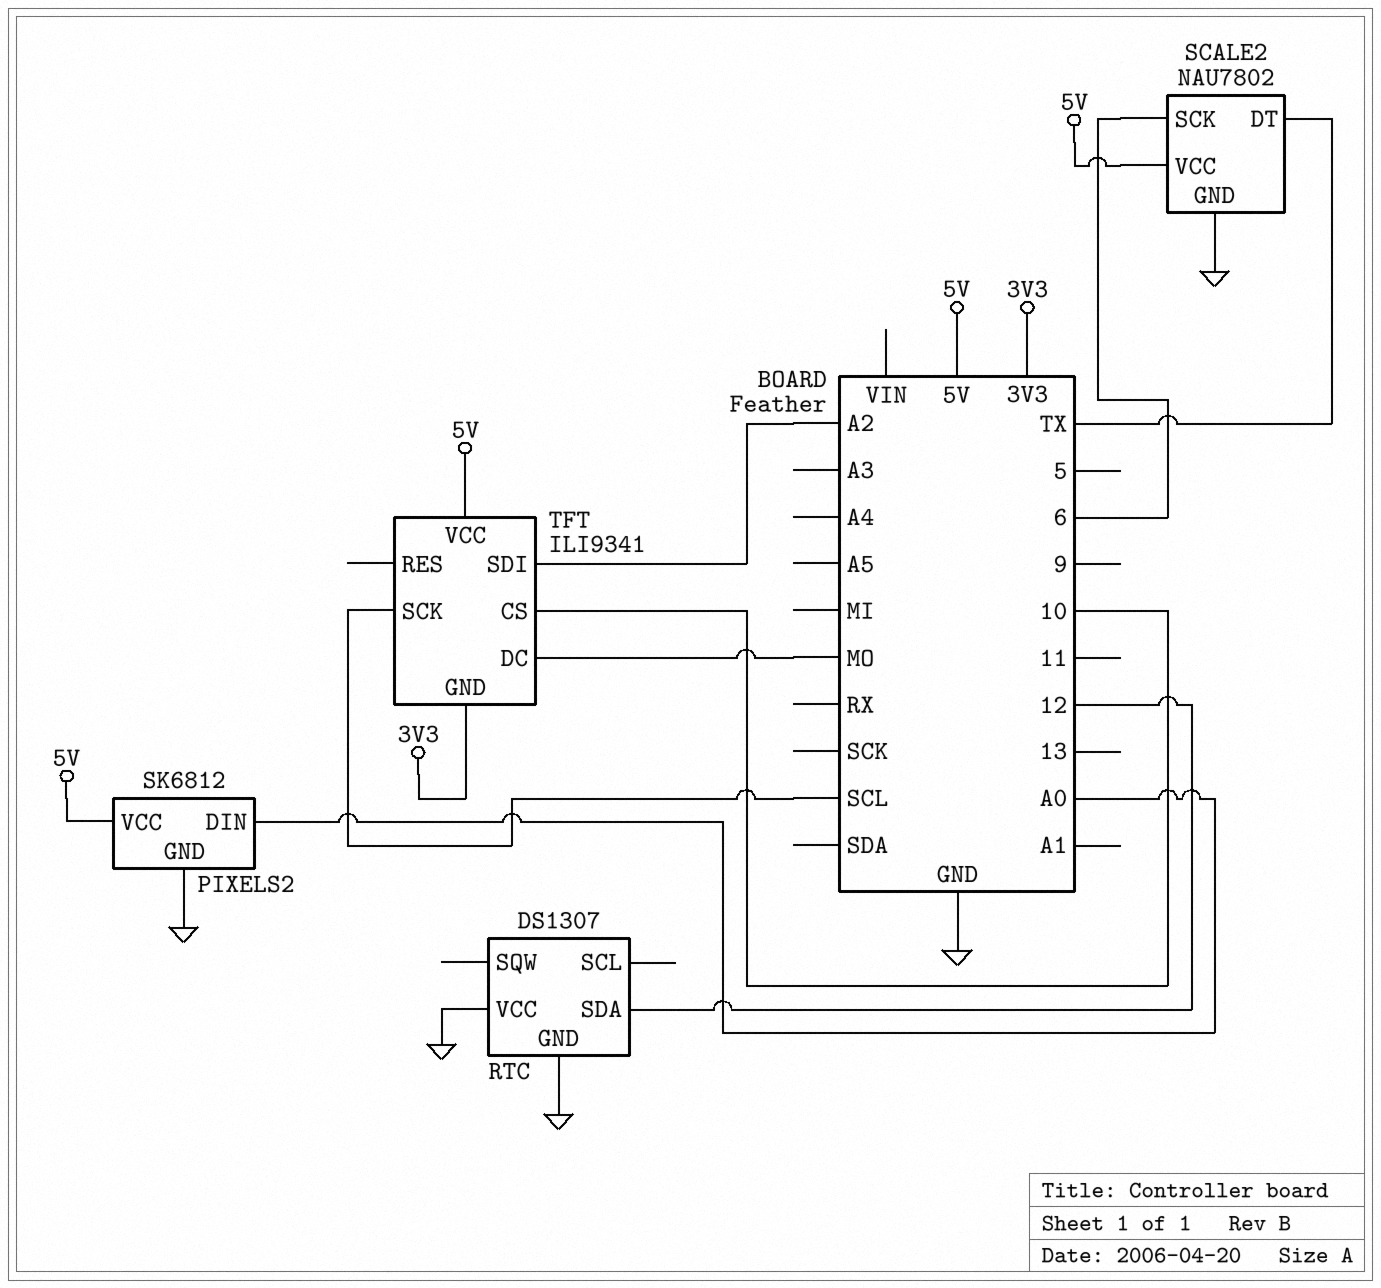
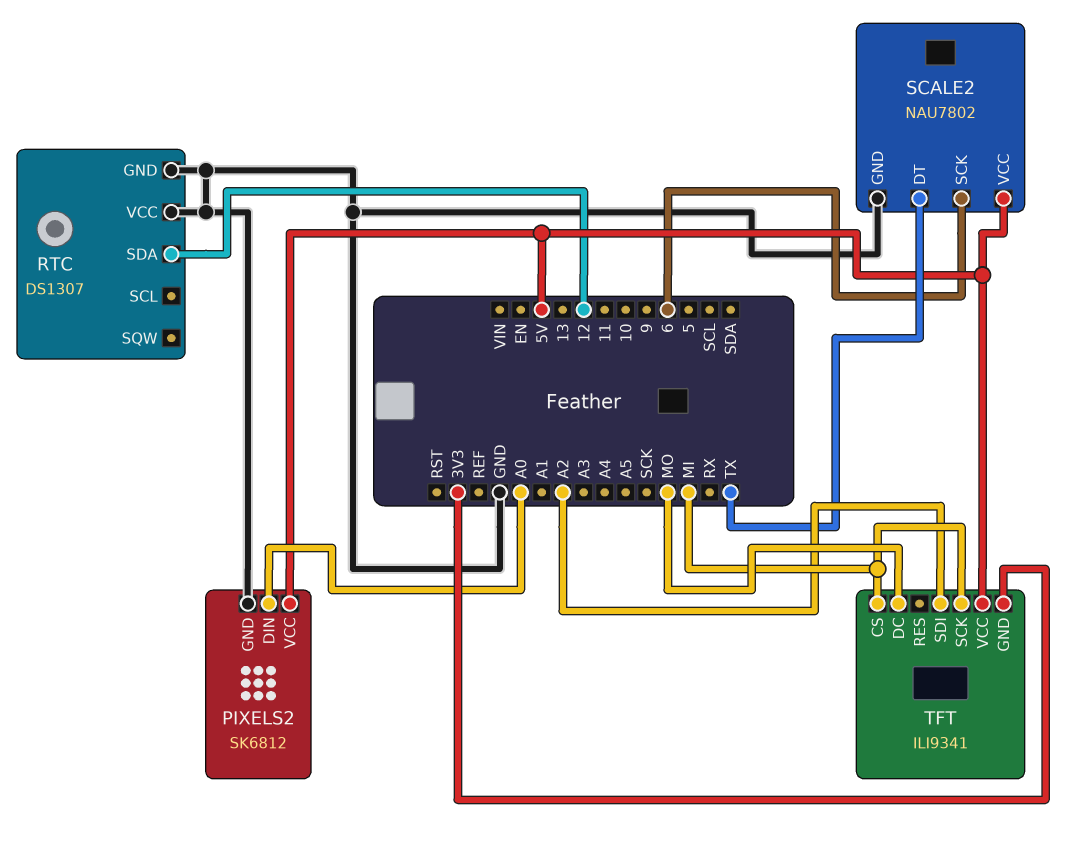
TFT pin CS: 10 -> MI
TFT pin SCK: SCL -> MI

